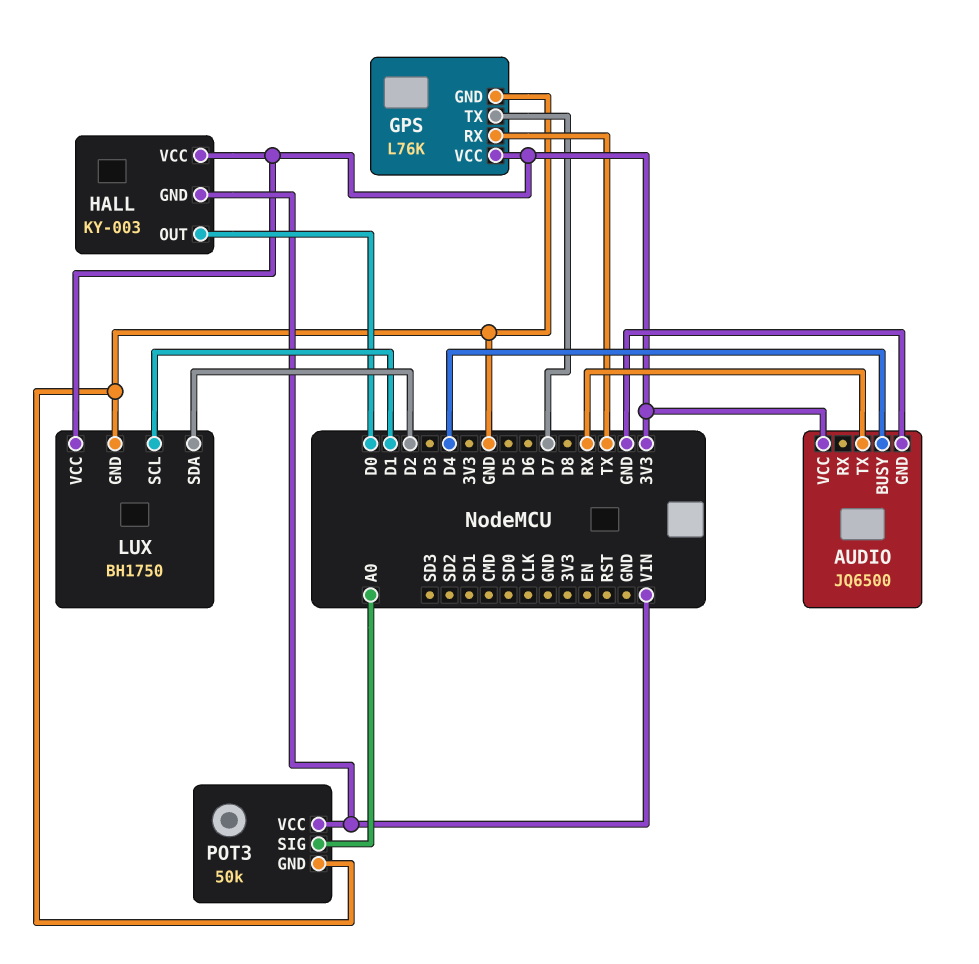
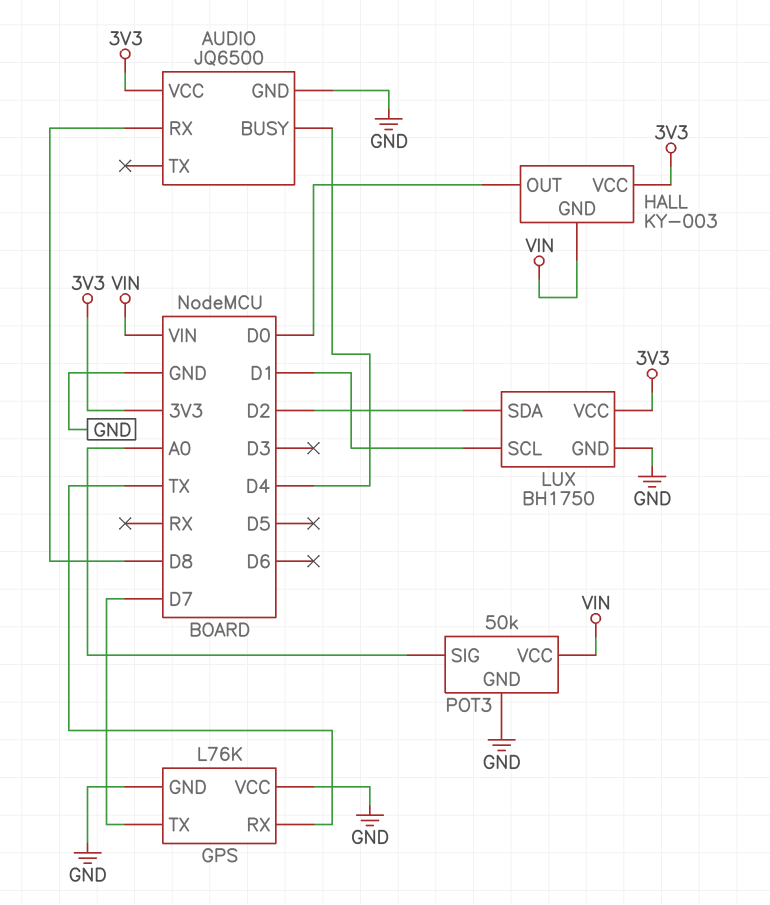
AUDIO pin RX: none -> D8
AUDIO pin TX: RX -> none
GPS pin VCC: 3V3 -> GND

